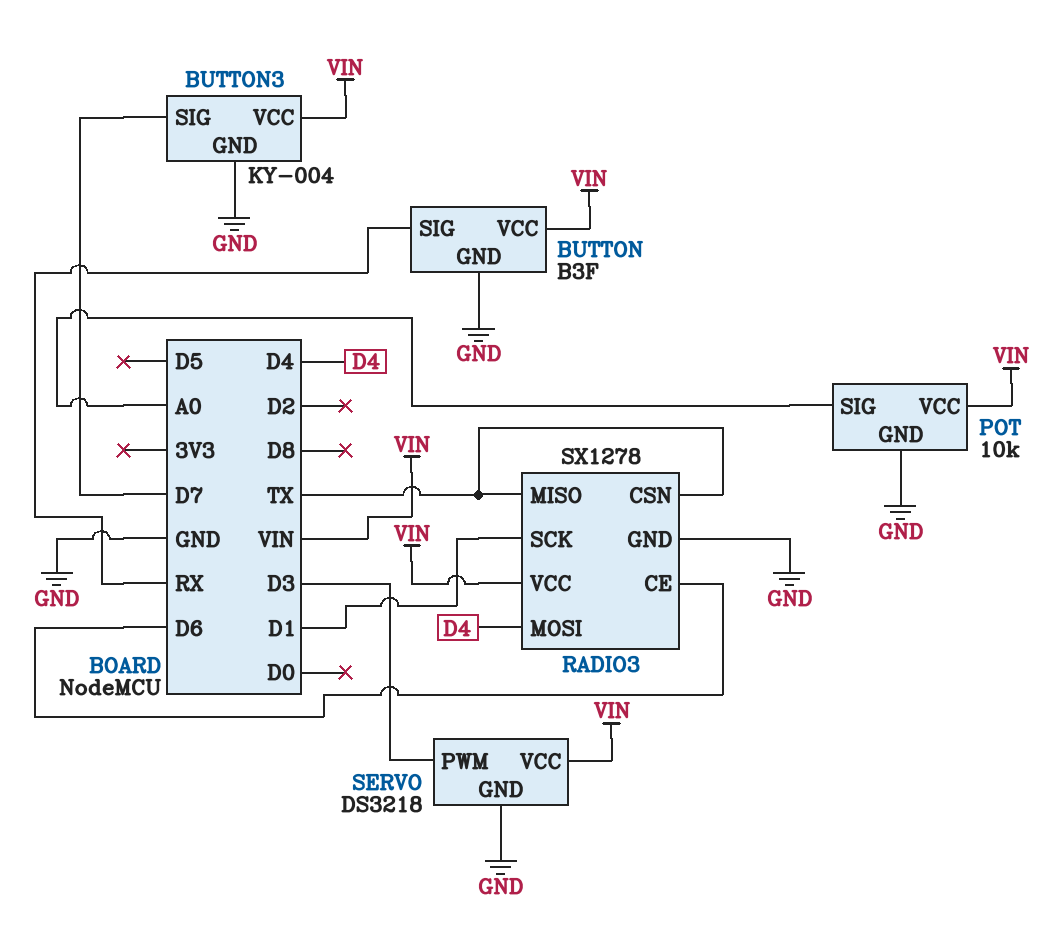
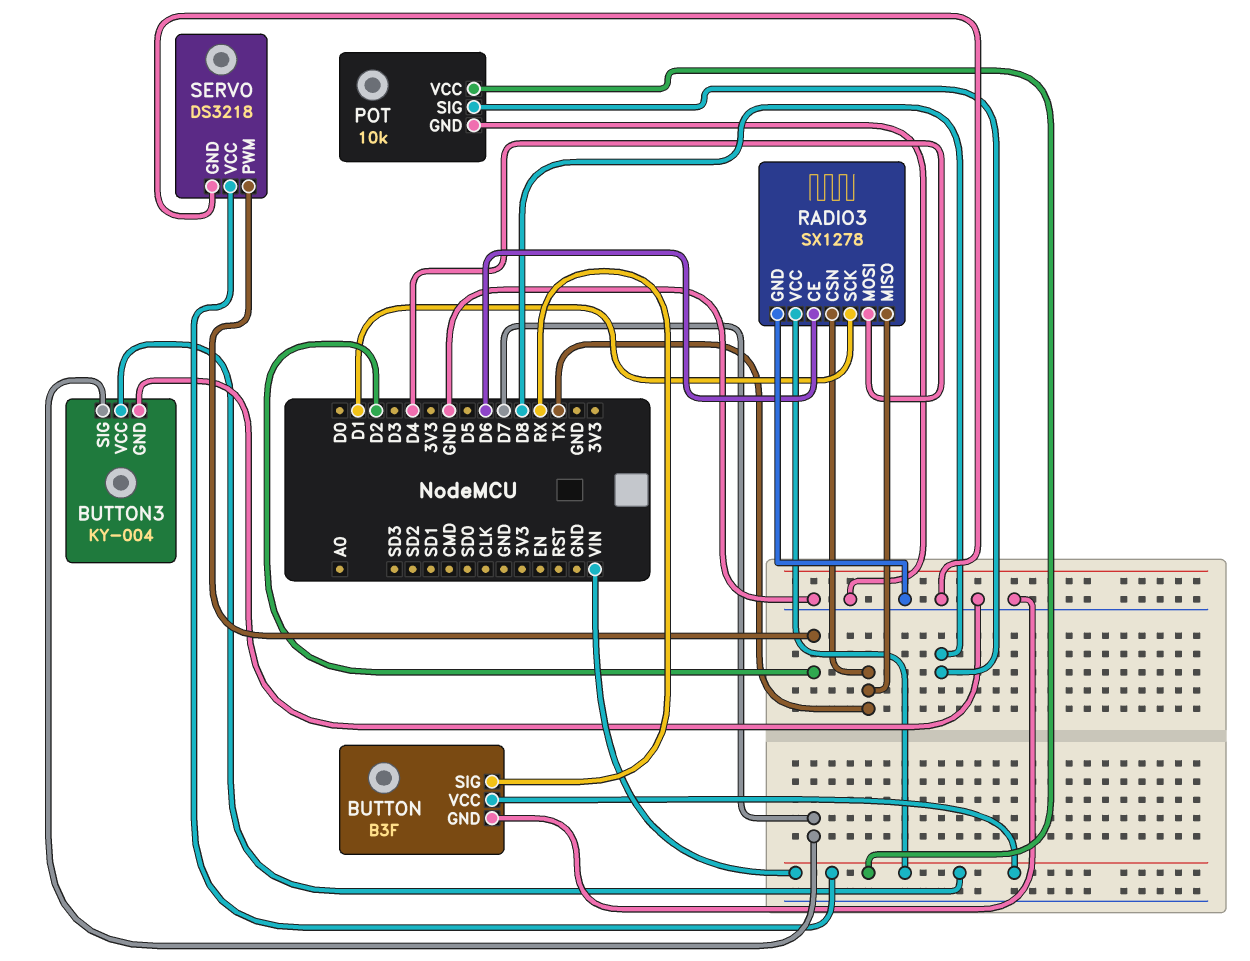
POT pin SIG: A0 -> D8
SERVO pin PWM: D3 -> D2

